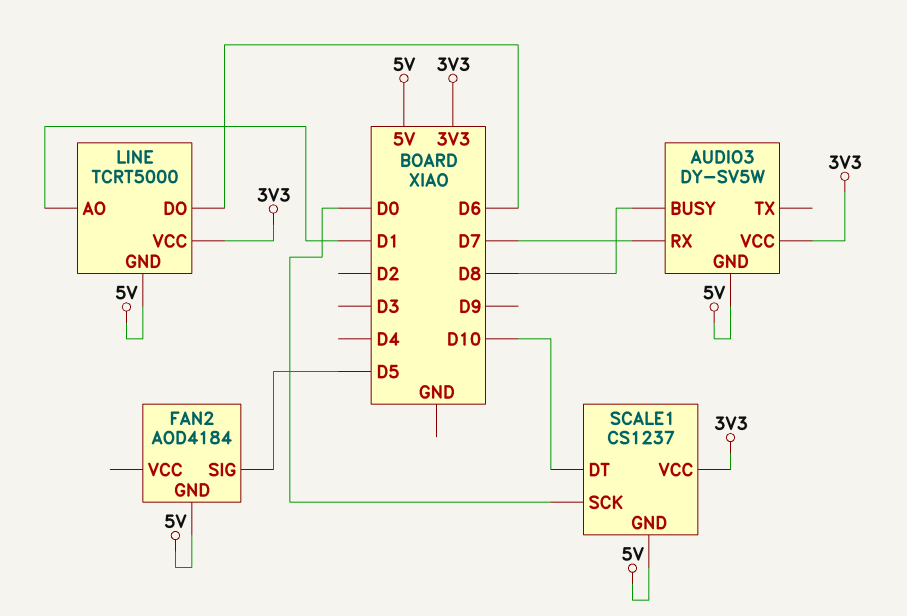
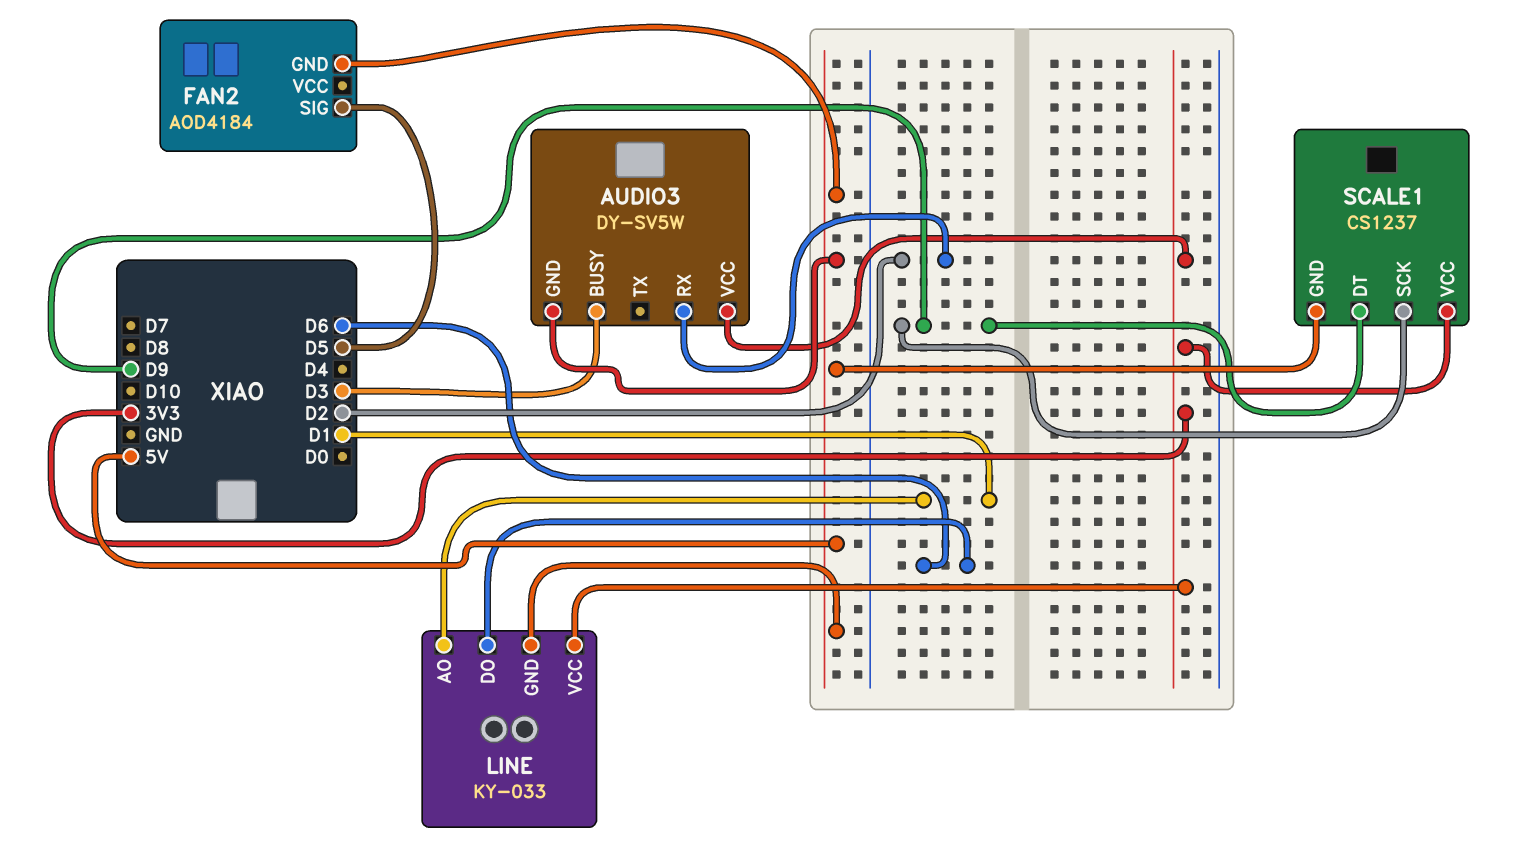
AUDIO3 pin BUSY: D8 -> D3
AUDIO3 pin RX: D7 -> D2
LINE: TCRT5000 -> KY-033
SCALE1 pin DT: D10 -> D9
SCALE1 pin SCK: D0 -> D9

